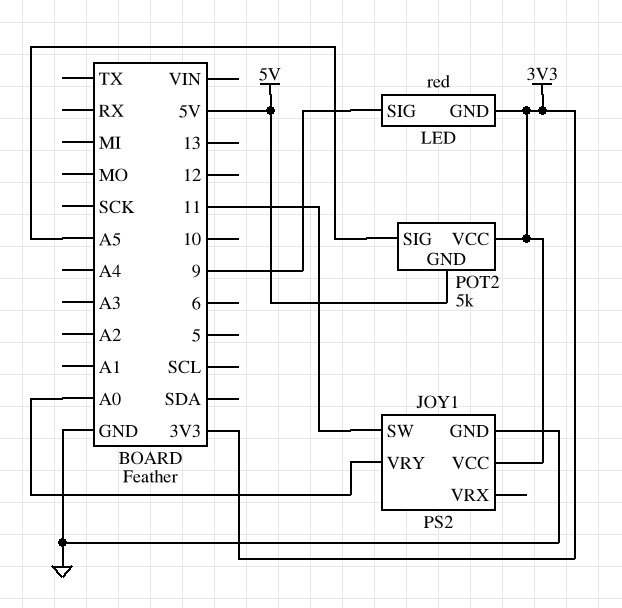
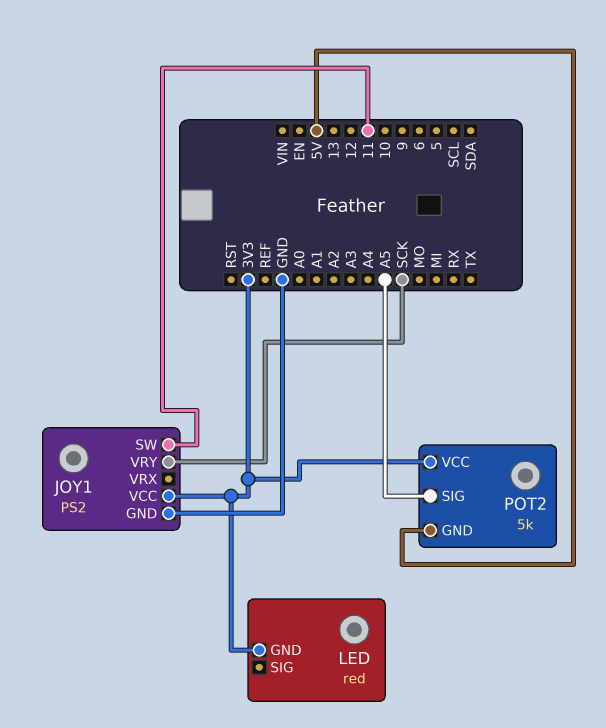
JOY1 pin VRY: A0 -> SCK
LED pin SIG: 9 -> none

